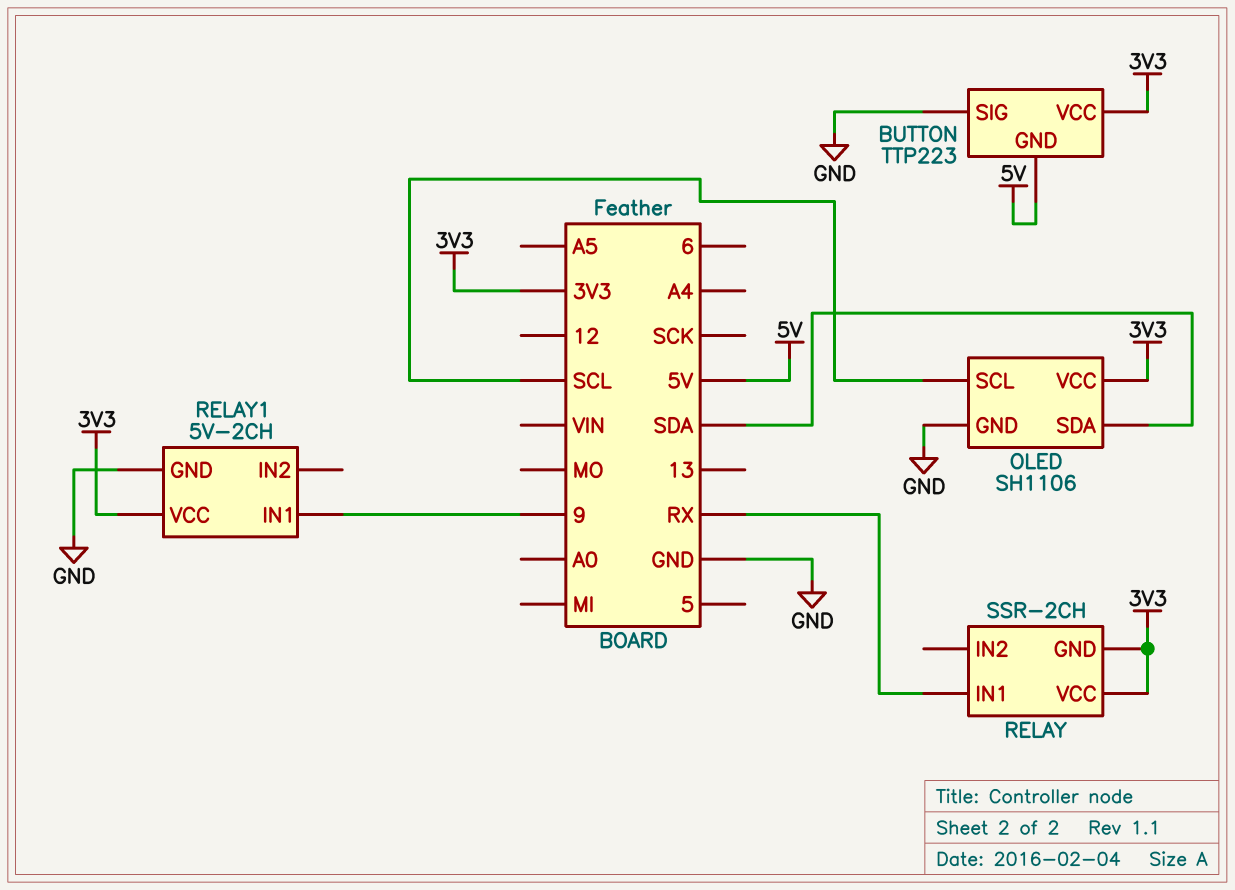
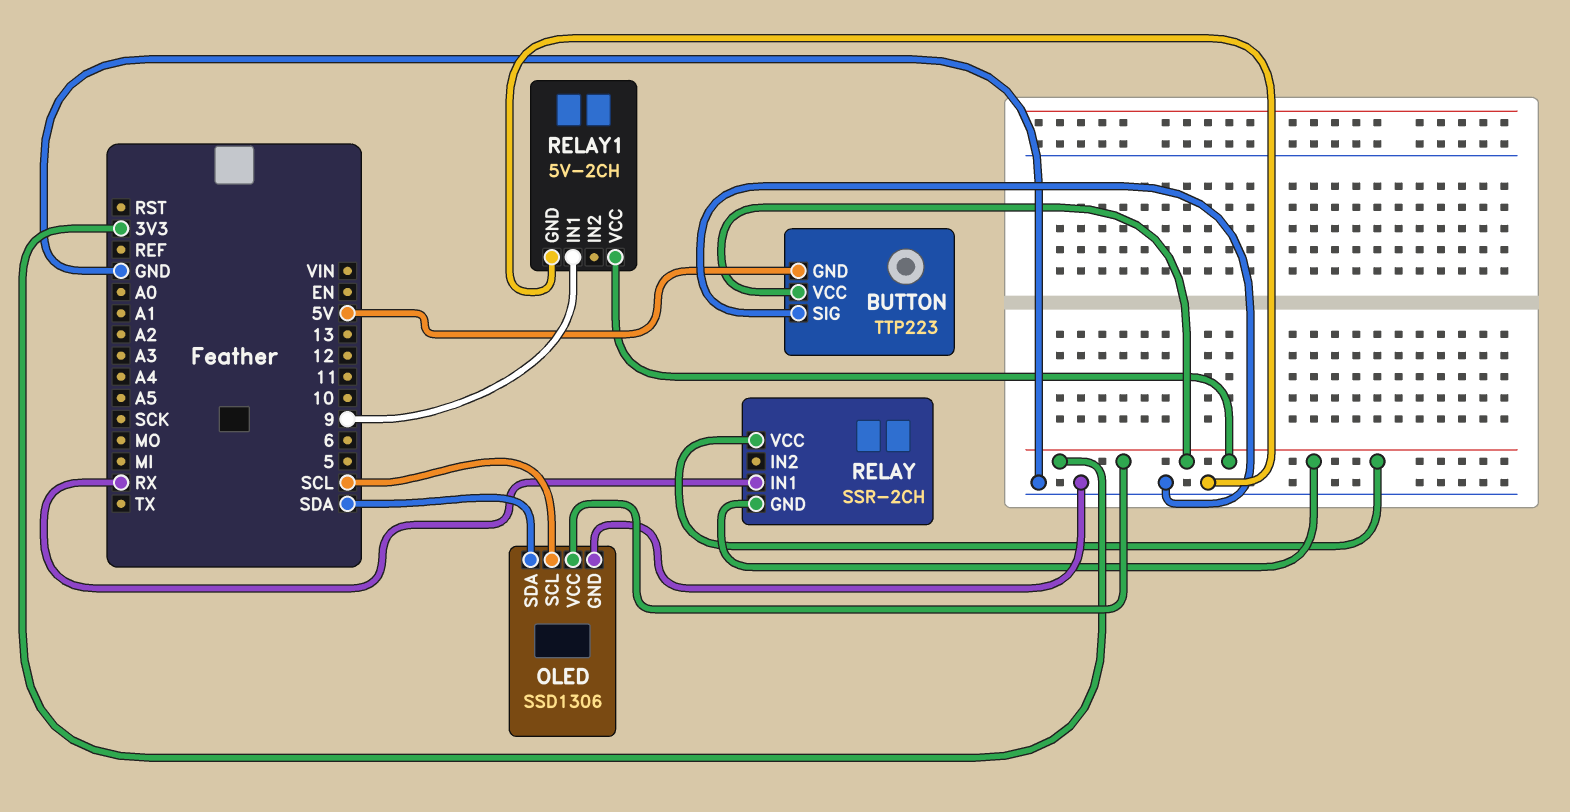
OLED: SH1106 -> SSD1306

